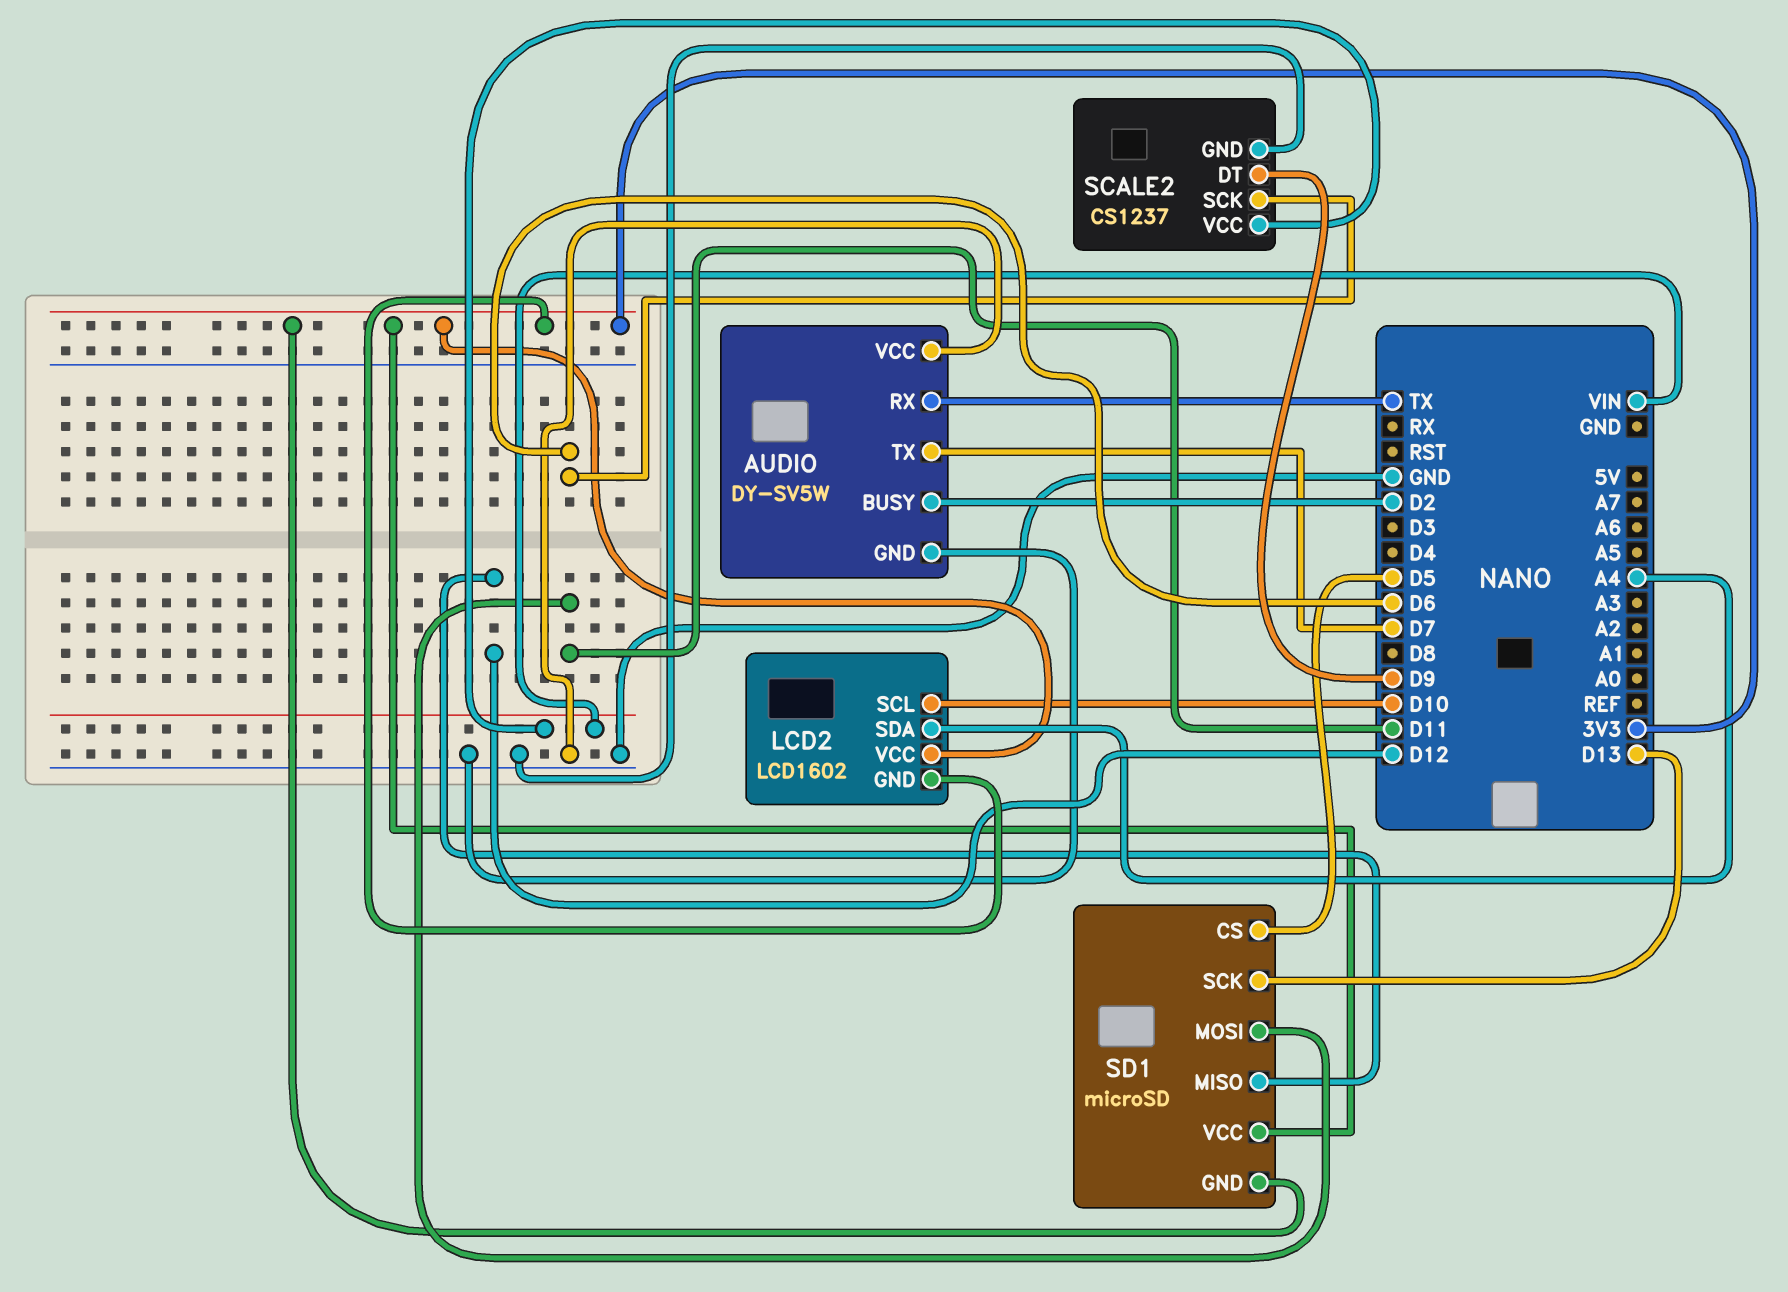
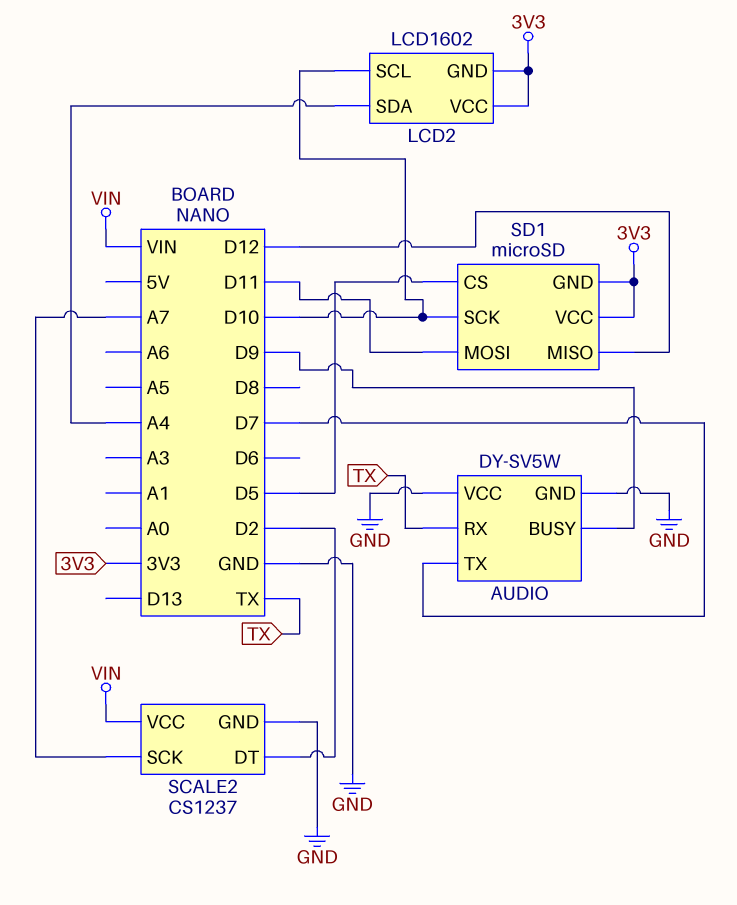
AUDIO pin BUSY: D2 -> D9
SCALE2 pin DT: D9 -> D2
SCALE2 pin SCK: D6 -> A7
SD1 pin SCK: D13 -> D10

